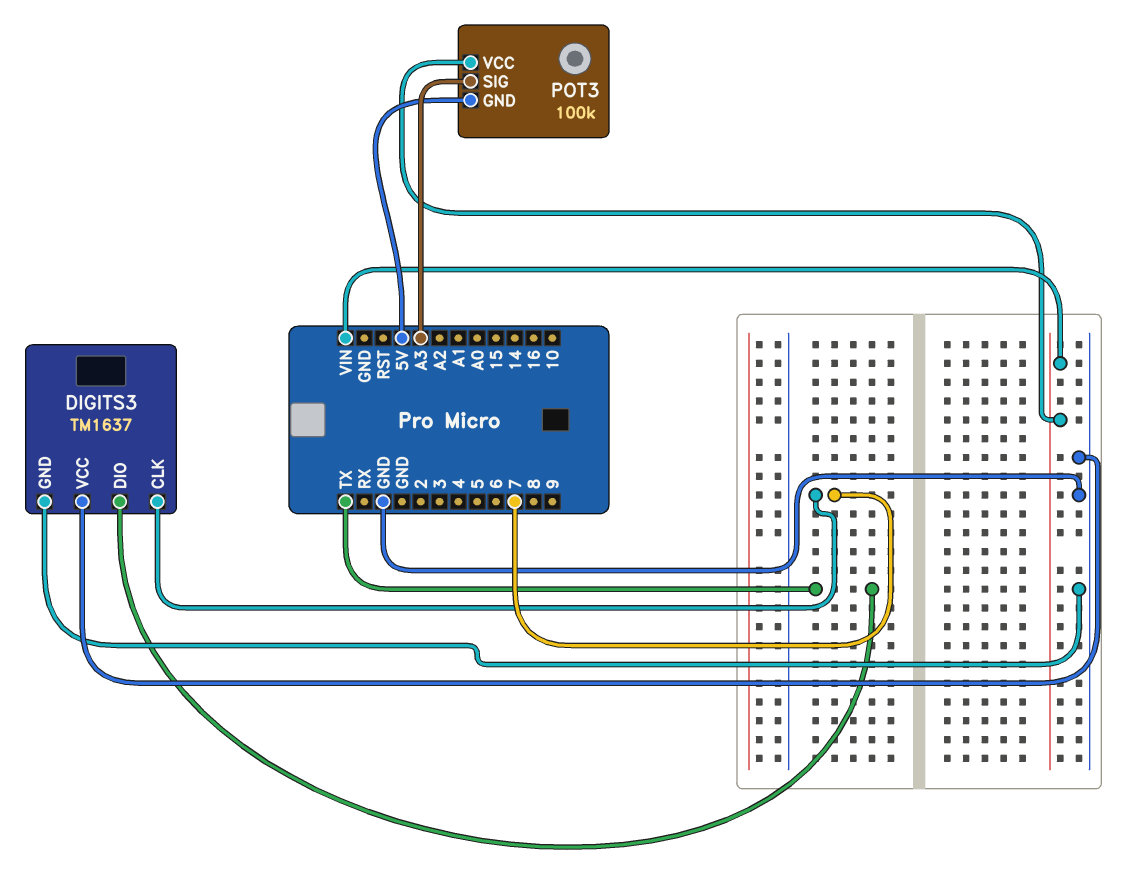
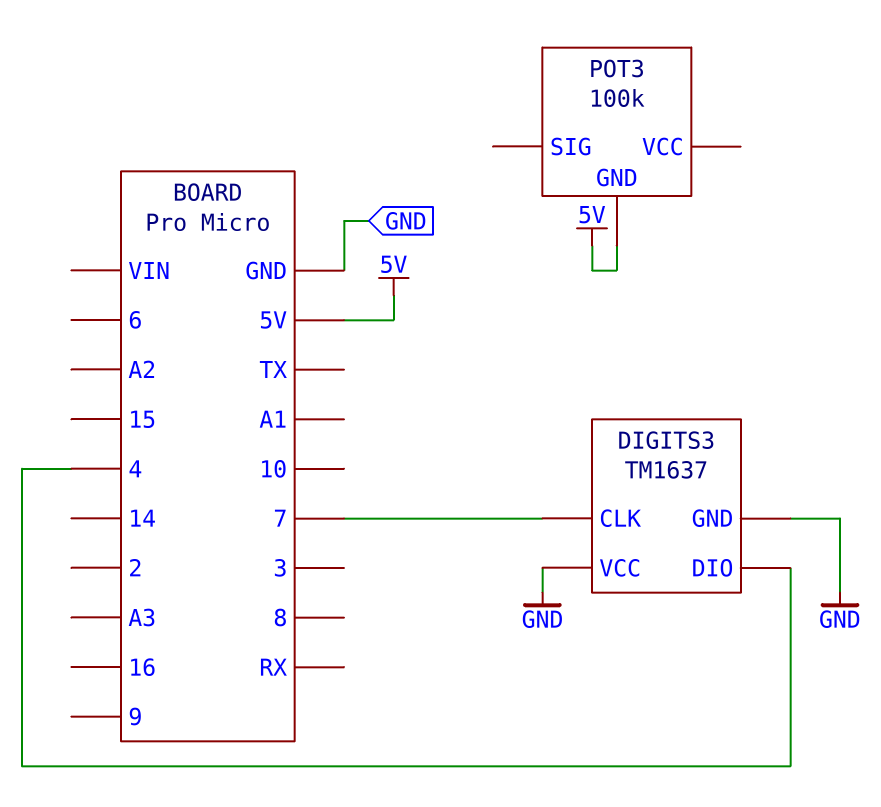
DIGITS3 pin DIO: TX -> 4
POT3 pin SIG: A3 -> none
POT3 pin VCC: VIN -> none

